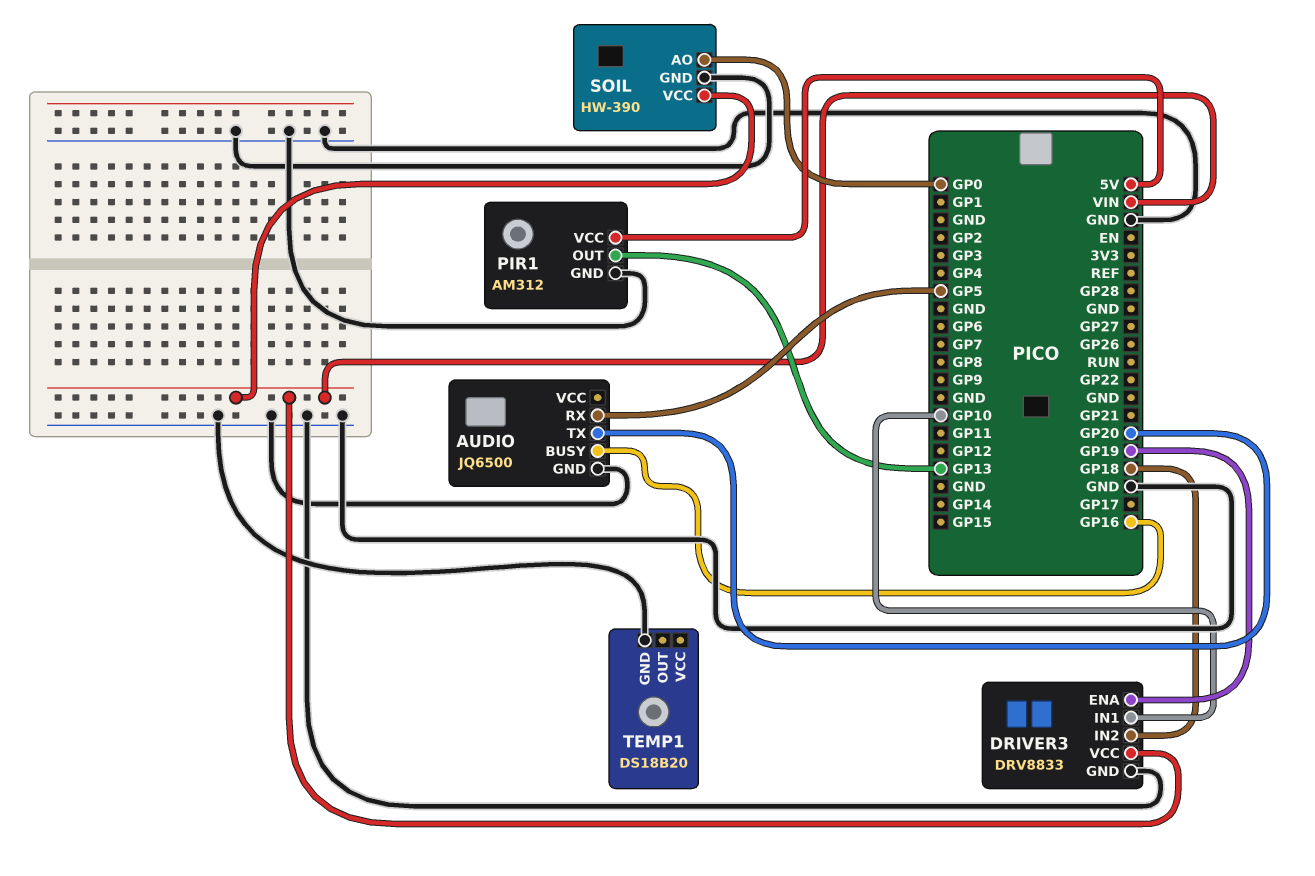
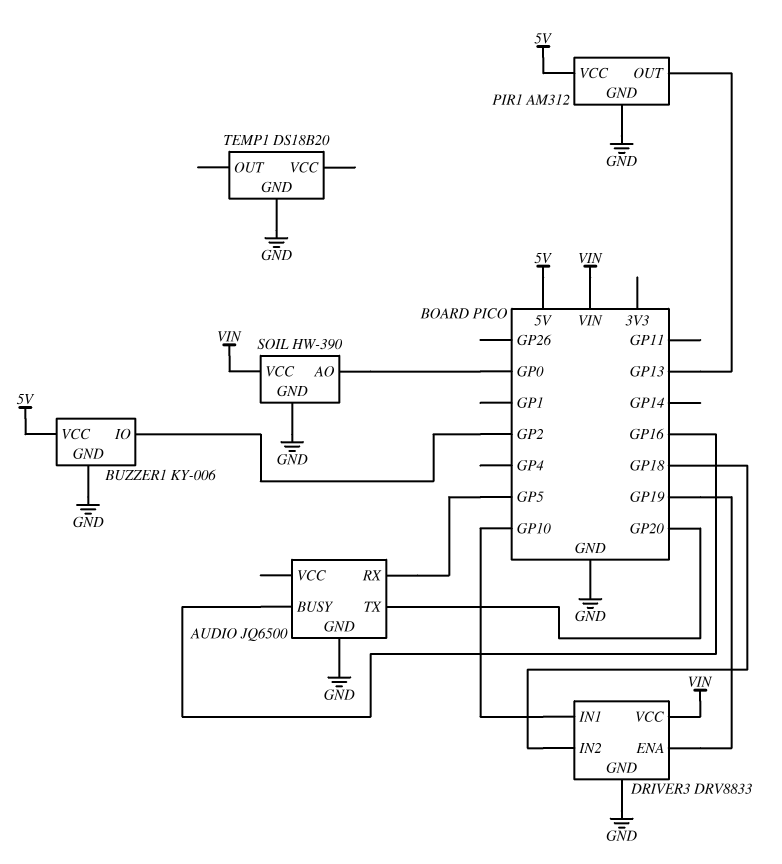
BUZZER1: none -> KY-006
BUZZER1 pin GND: none -> GND
BUZZER1 pin IO: none -> GP2
BUZZER1 pin VCC: none -> 5V

